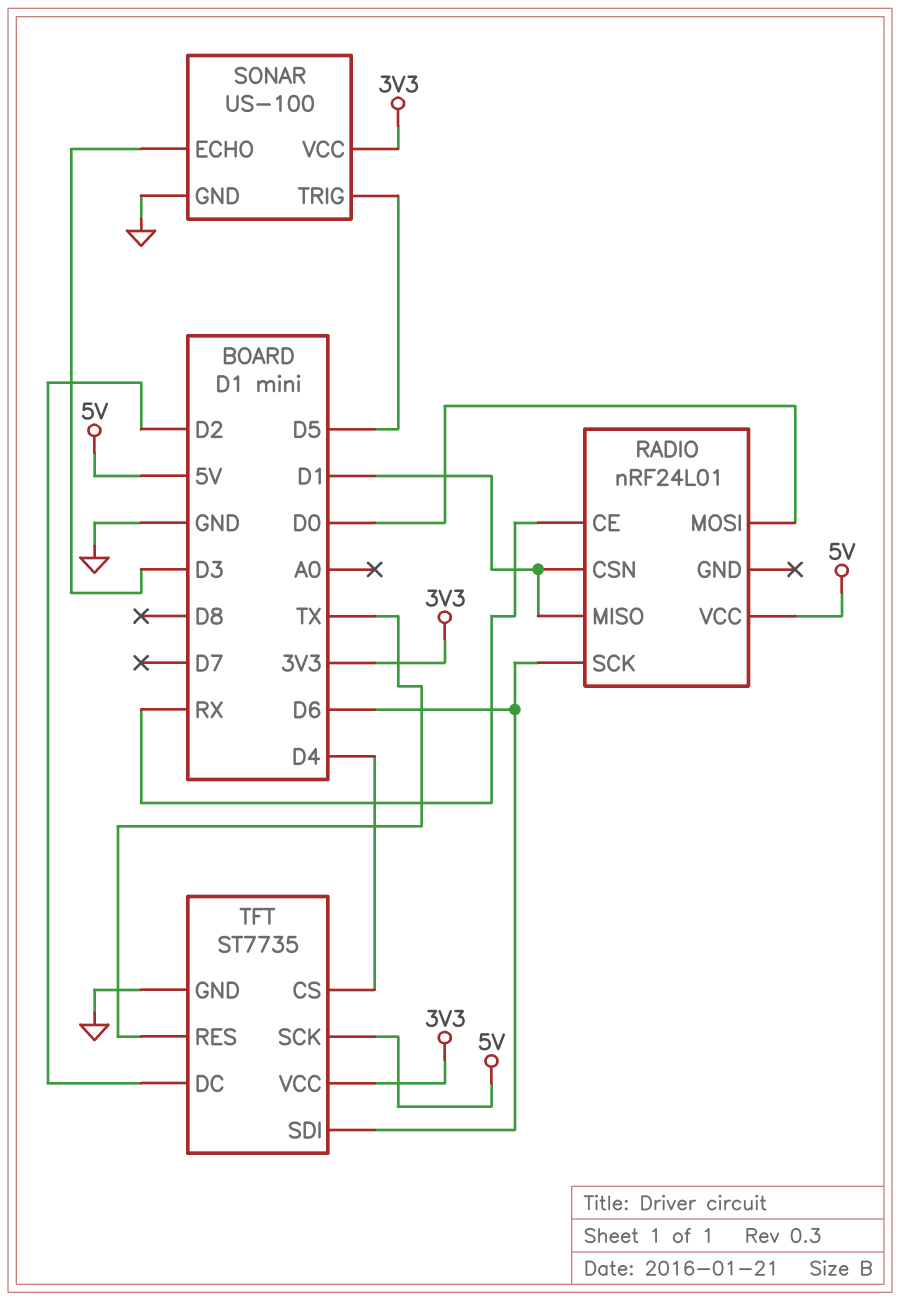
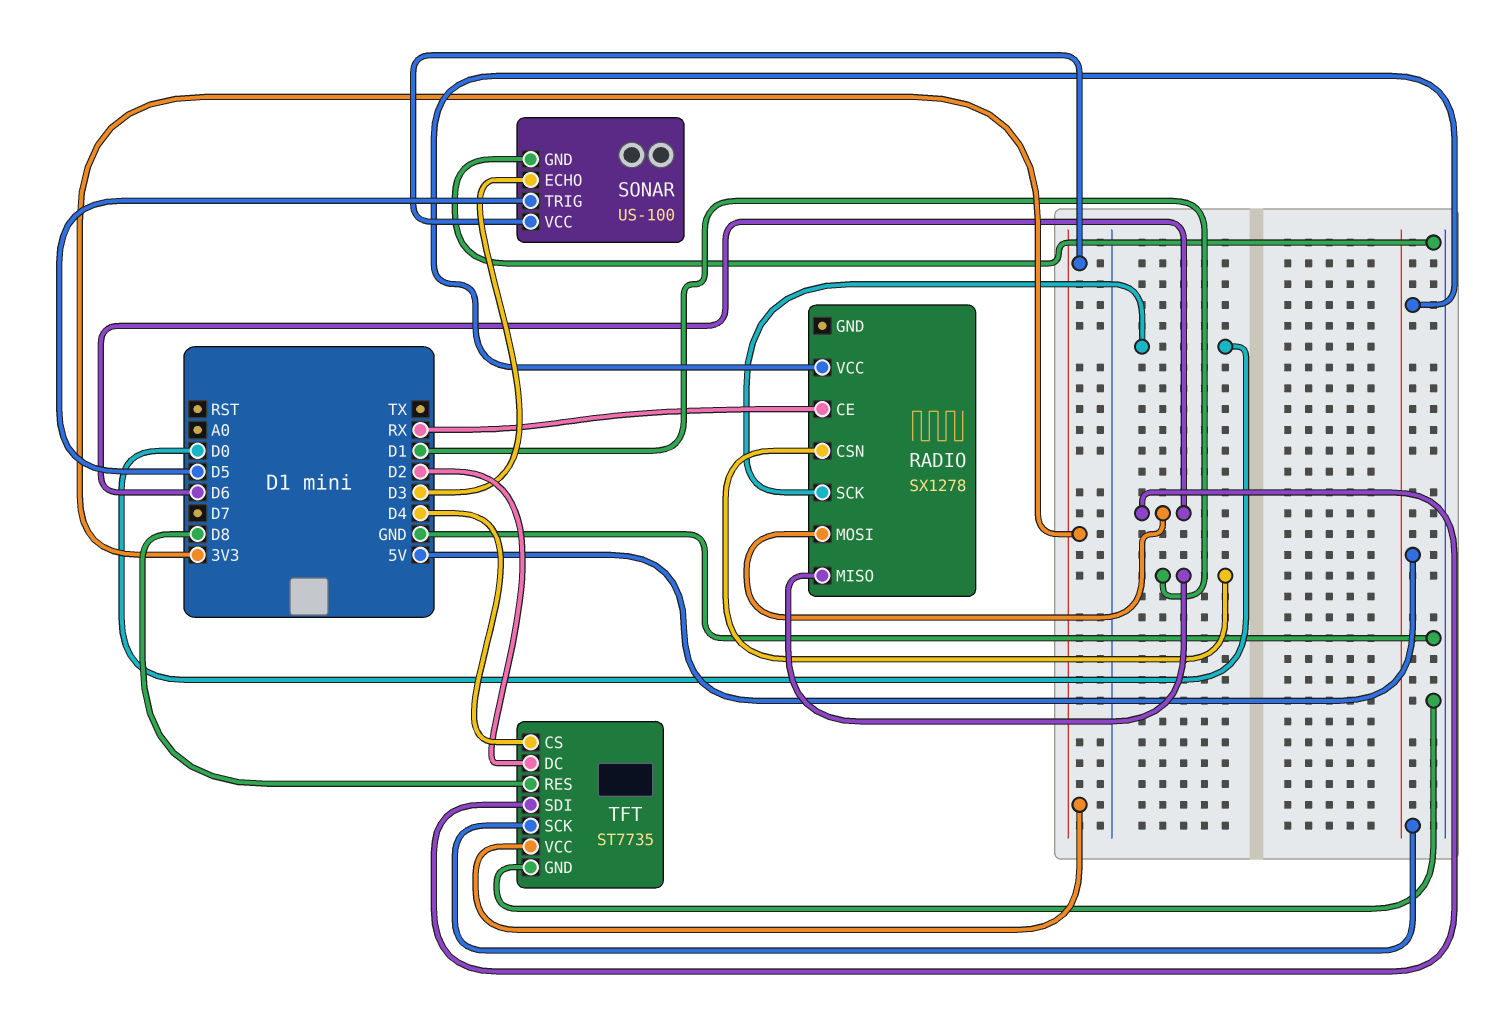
RADIO: nRF24L01 -> SX1278
RADIO pin MOSI: D0 -> D6
RADIO pin SCK: D6 -> D0
TFT pin RES: TX -> D8

